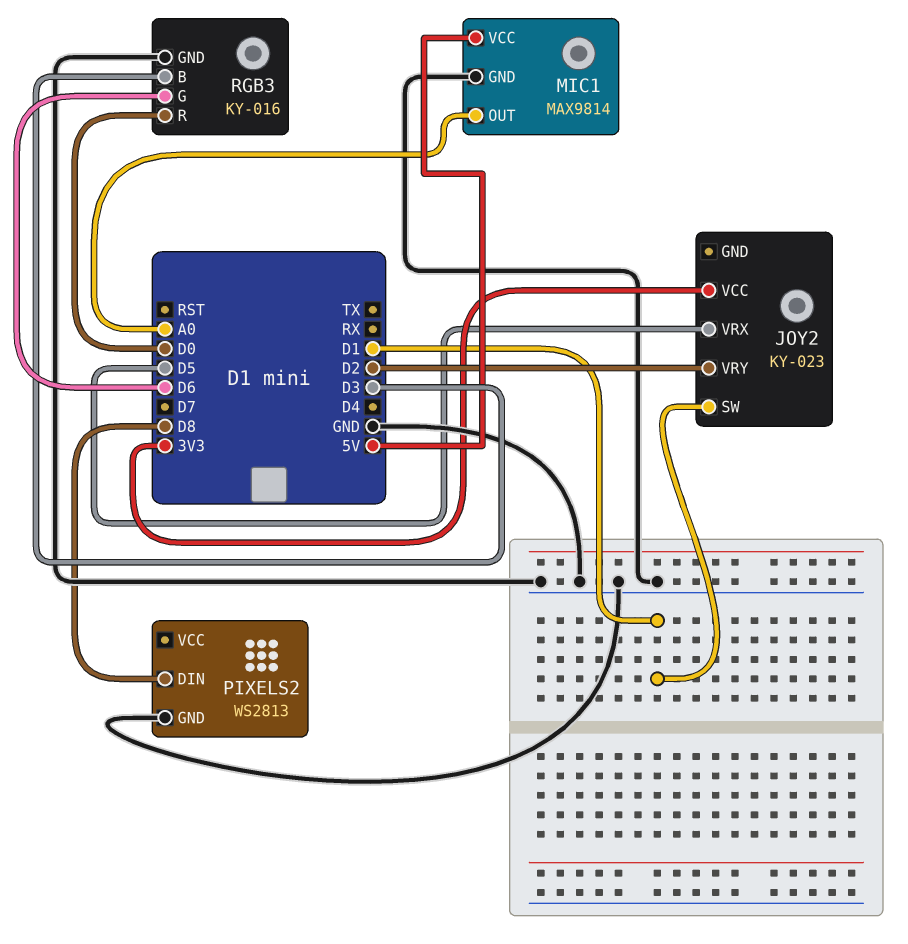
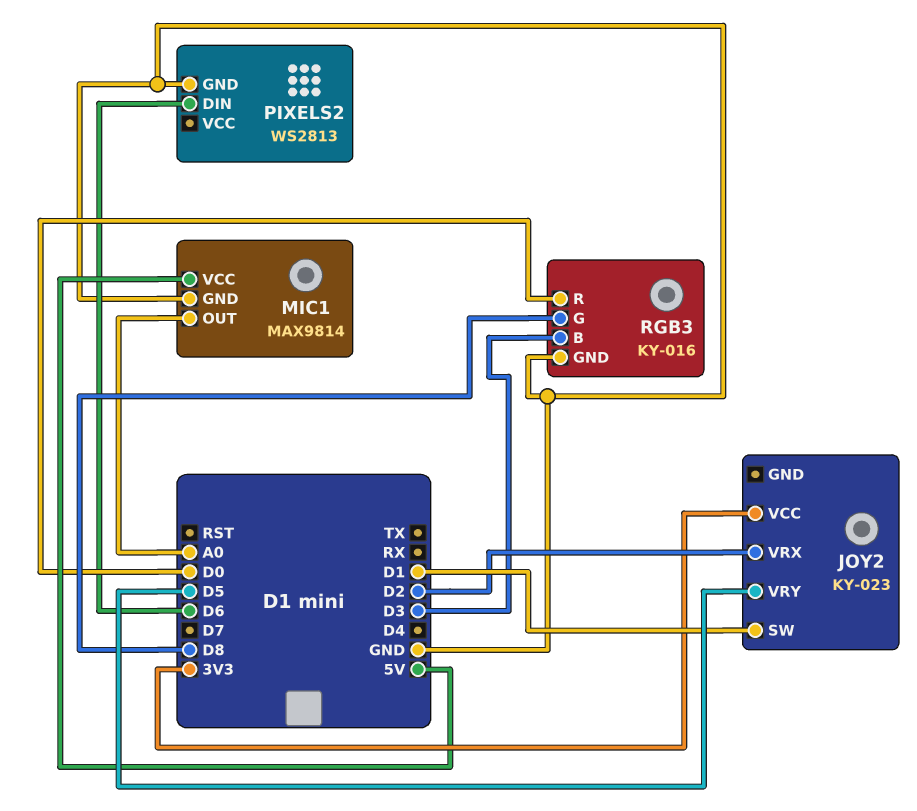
JOY2 pin VRX: D5 -> D2
JOY2 pin VRY: D2 -> D5
PIXELS2 pin DIN: D8 -> D6
RGB3 pin G: D6 -> D8

